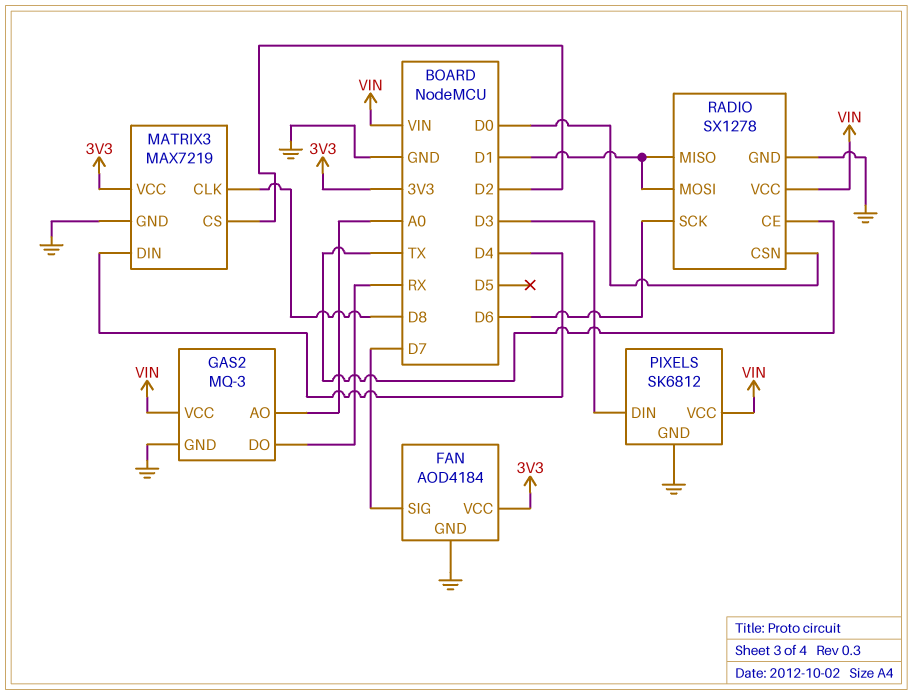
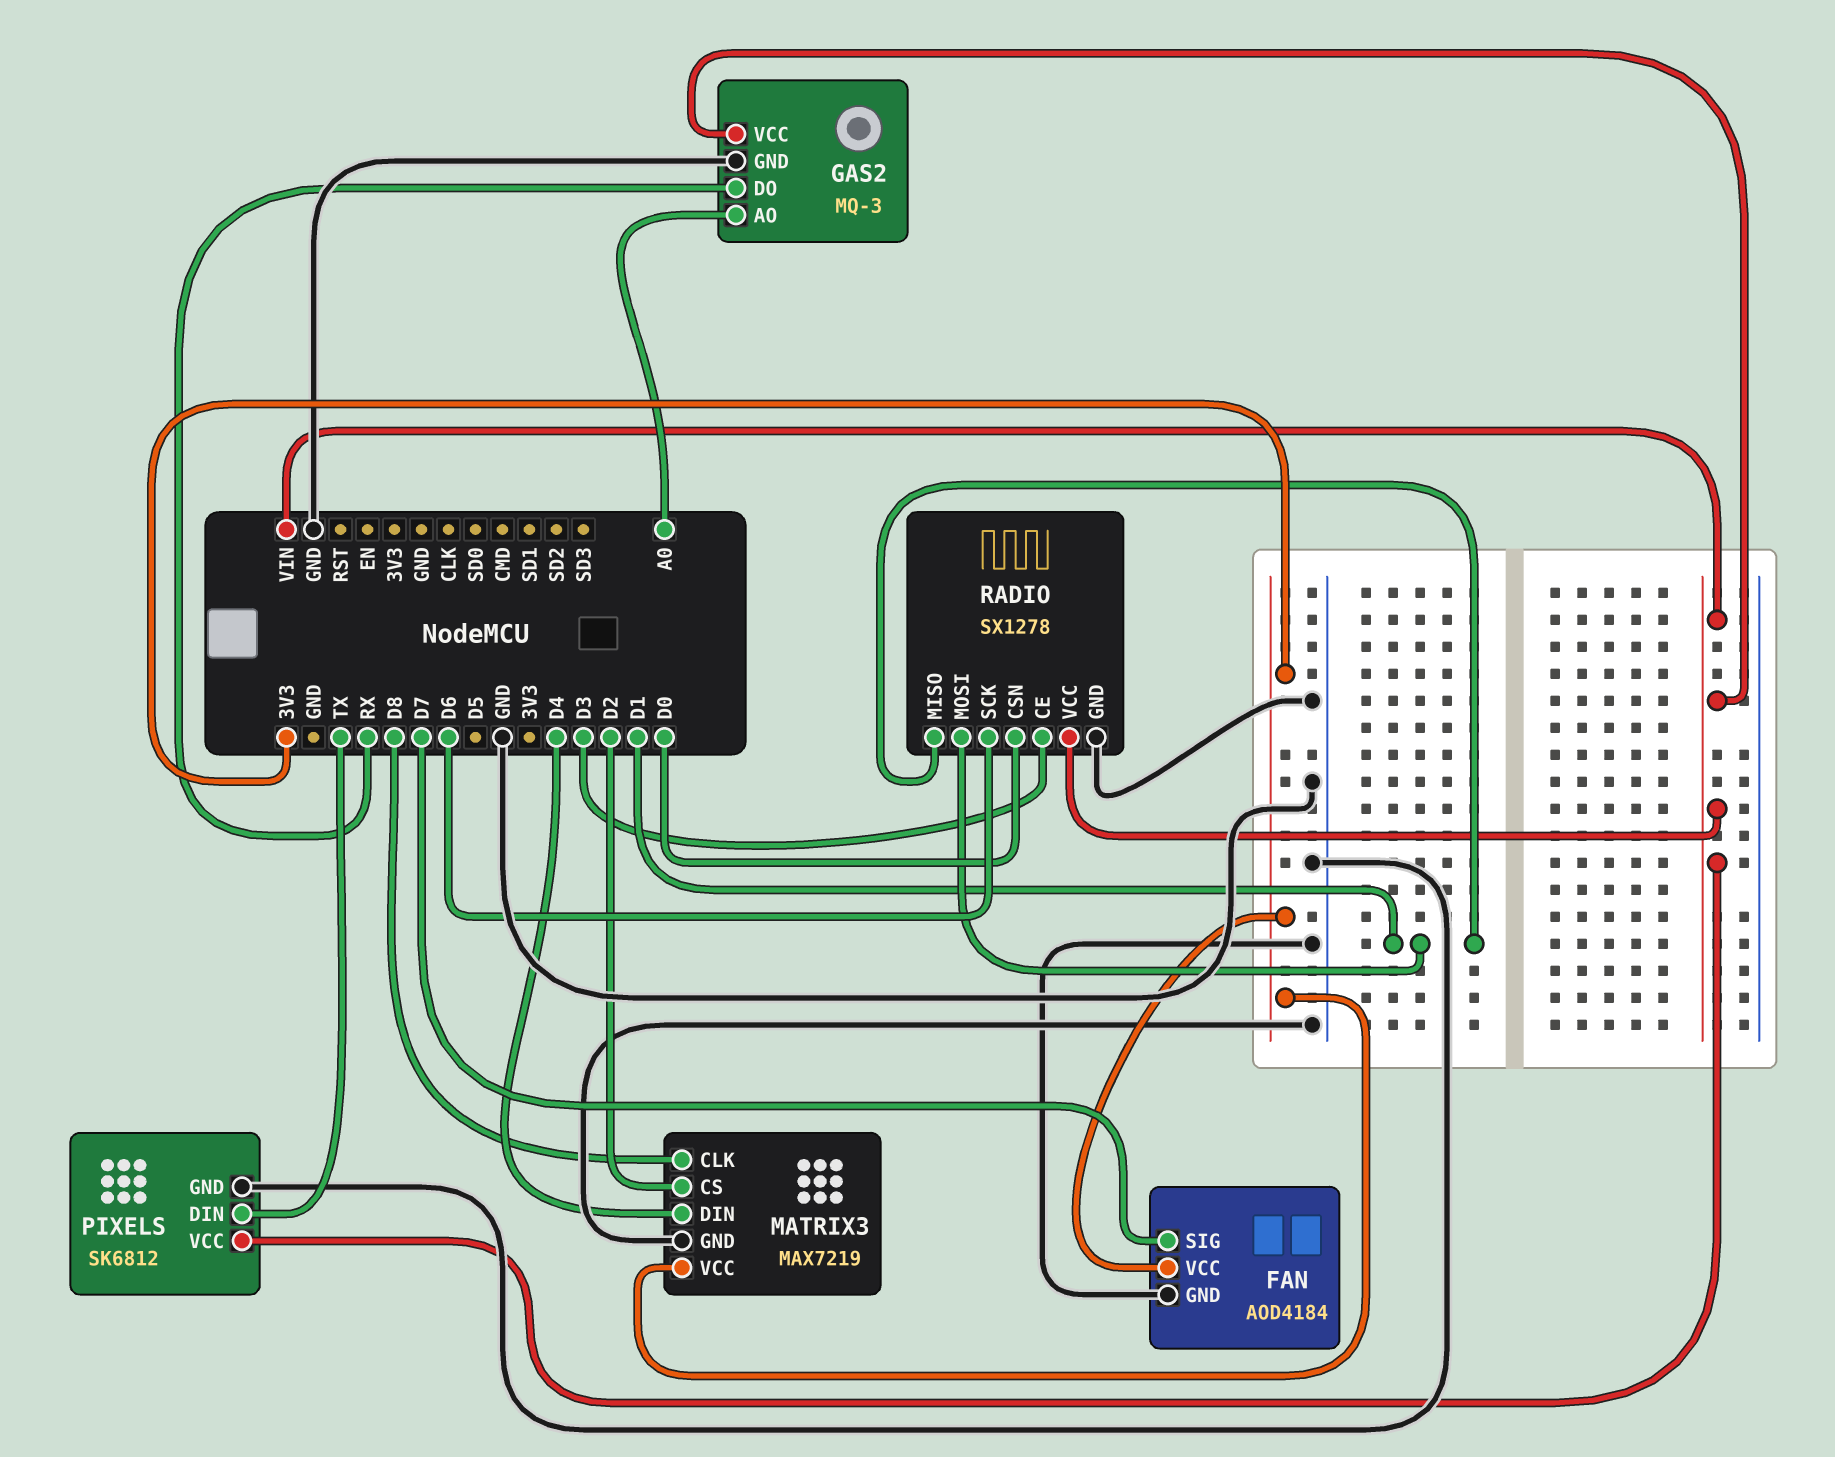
PIXELS pin DIN: D3 -> TX
RADIO pin CE: TX -> D3

